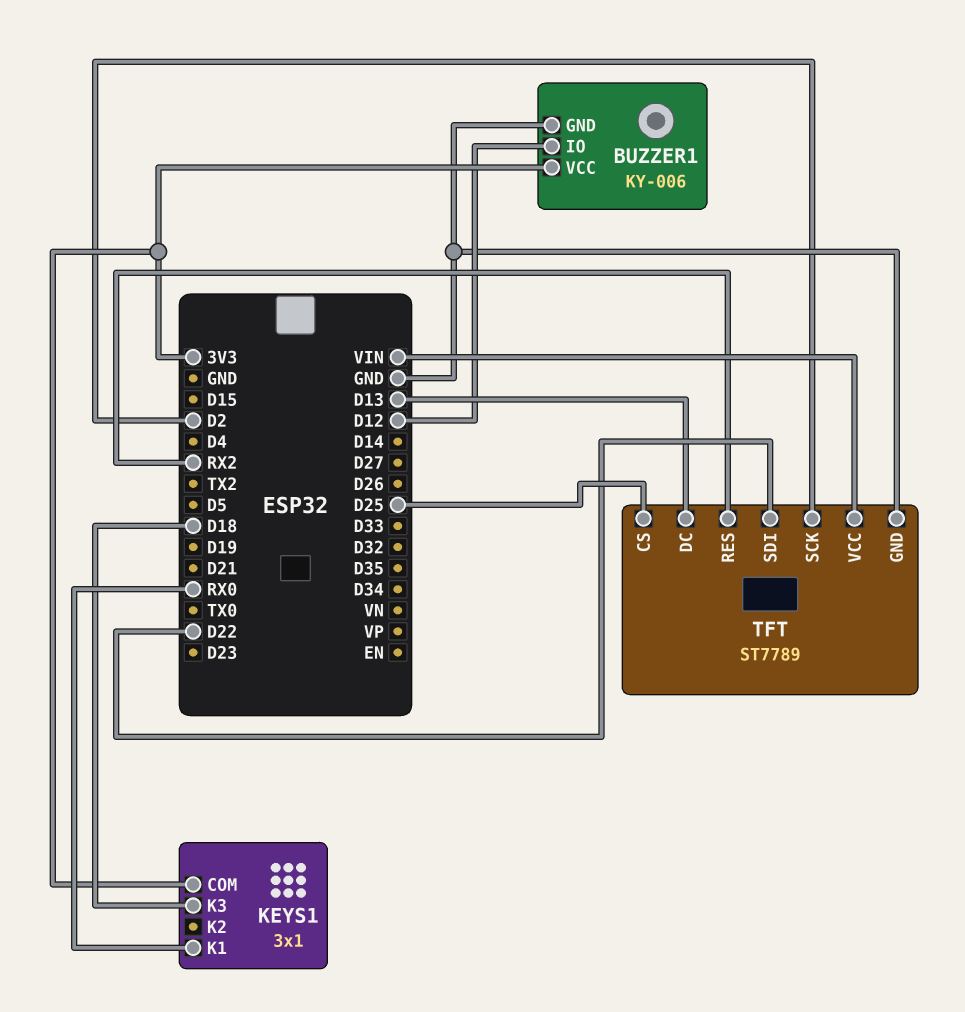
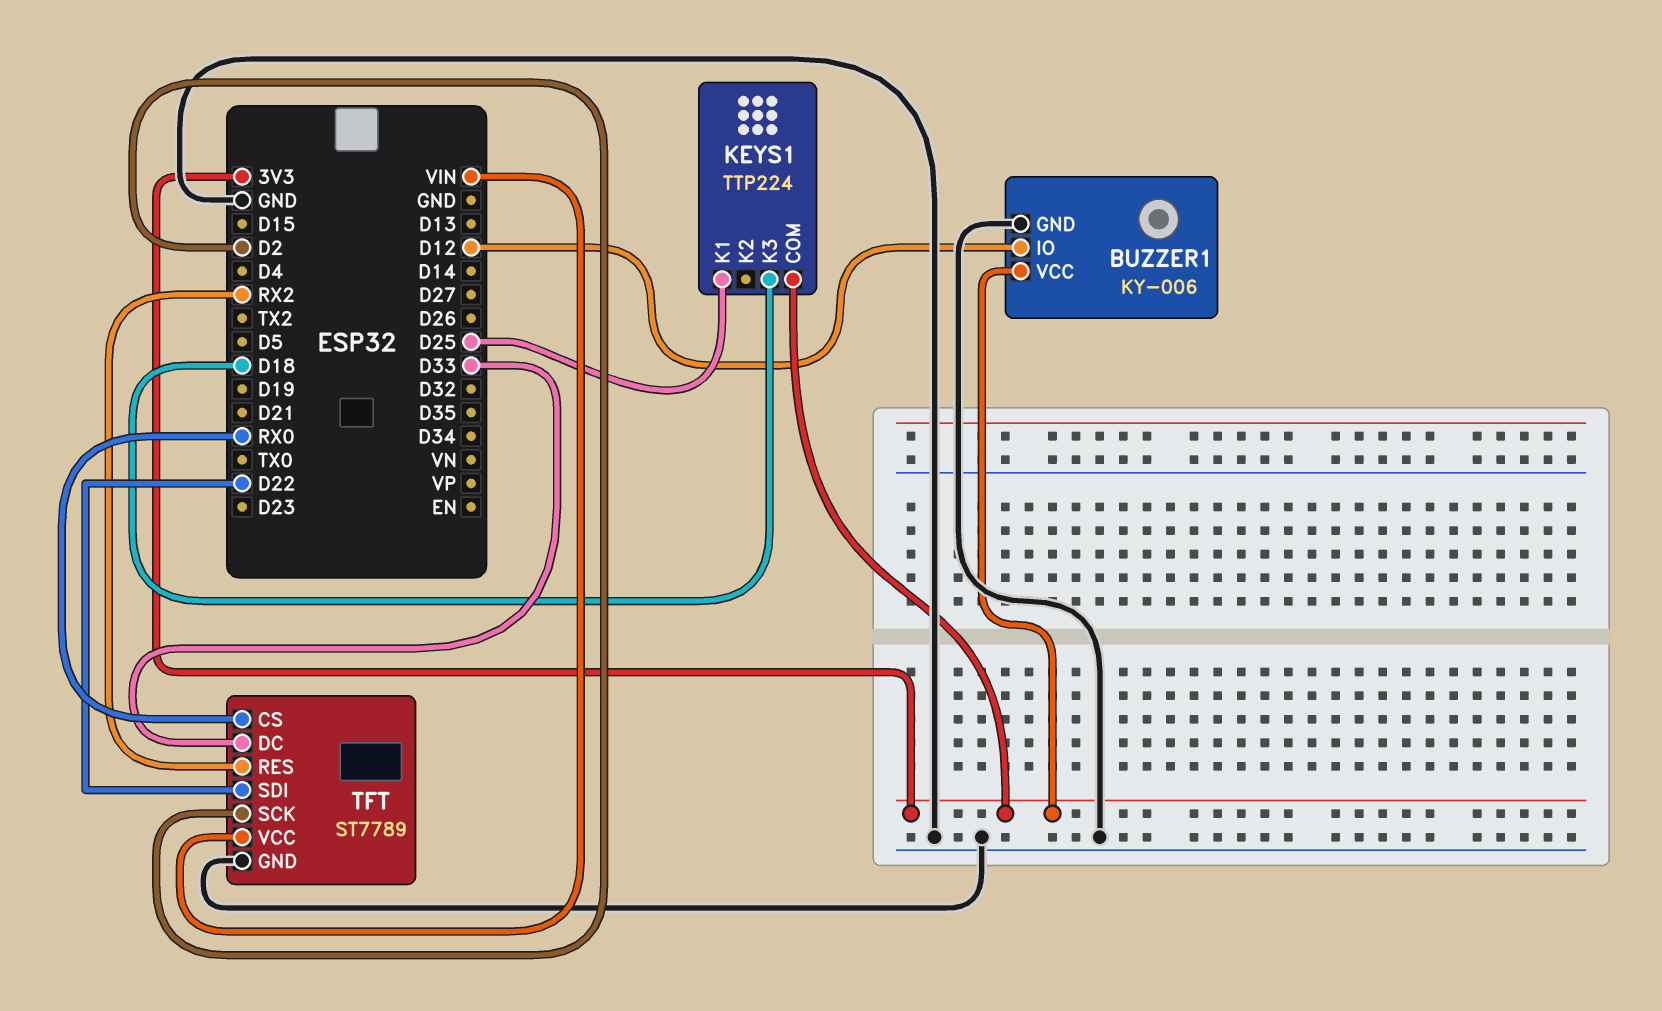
KEYS1: 3x1 -> TTP224
KEYS1 pin K1: RX0 -> D25
TFT pin CS: D25 -> RX0
TFT pin DC: D13 -> D33

